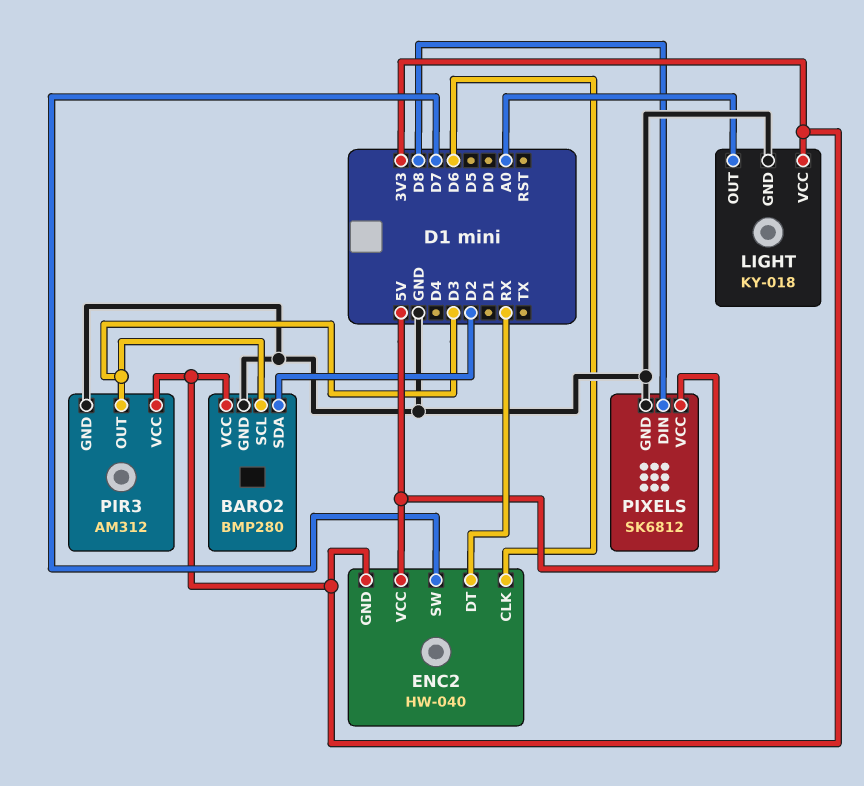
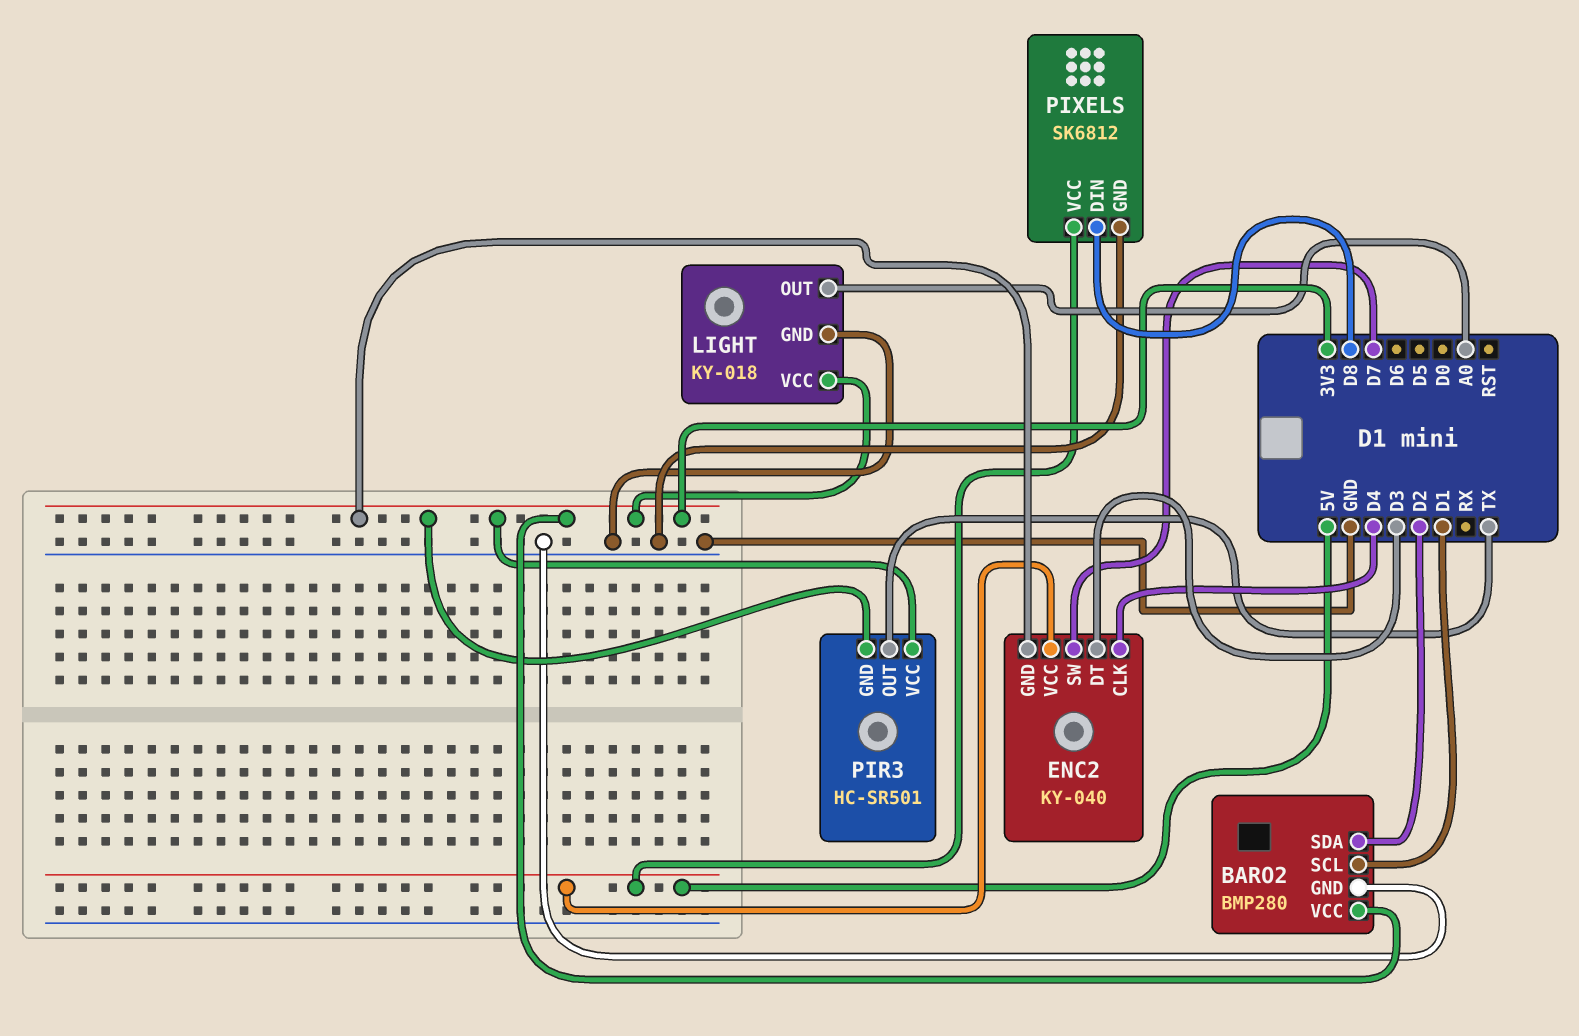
BARO2 pin SCL: D3 -> D1
ENC2: HW-040 -> KY-040
ENC2 pin CLK: D6 -> D4
ENC2 pin DT: RX -> D3
PIR3: AM312 -> HC-SR501
PIR3 pin GND: GND -> 3V3
PIR3 pin OUT: D3 -> TX

